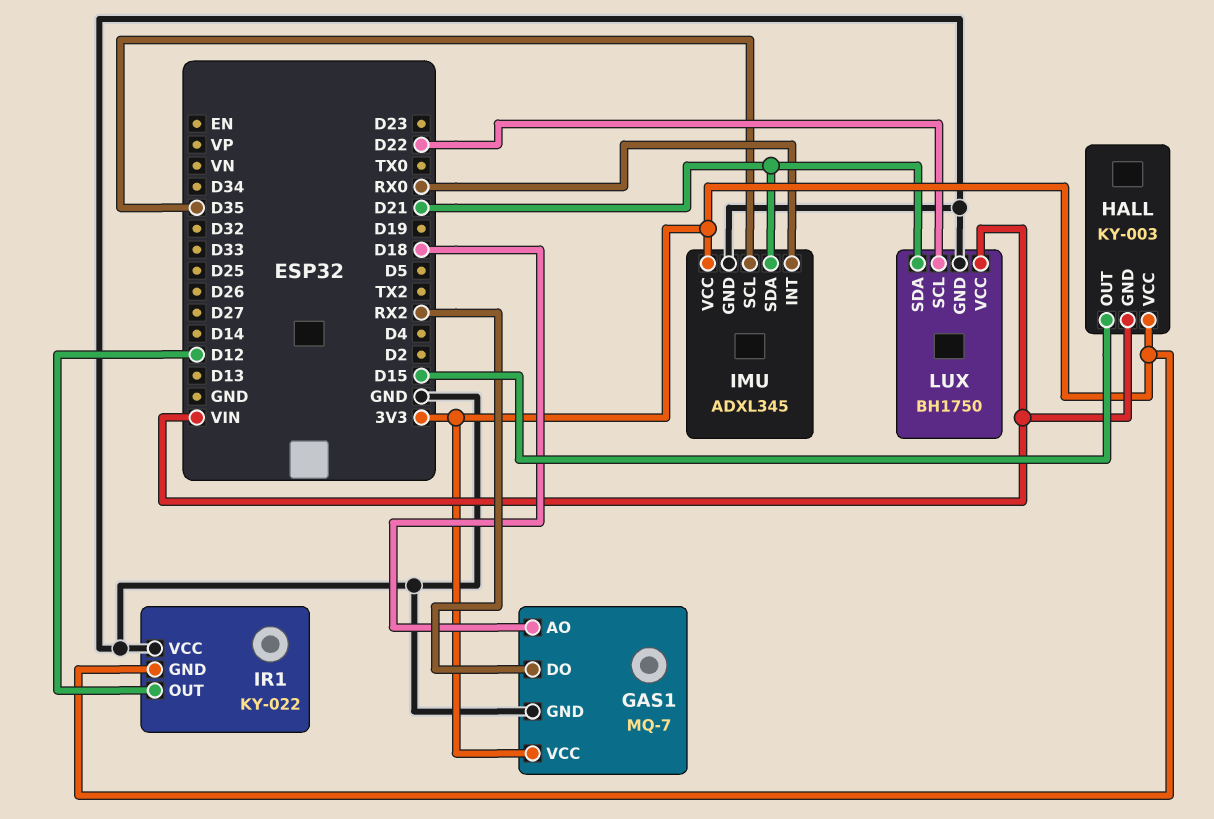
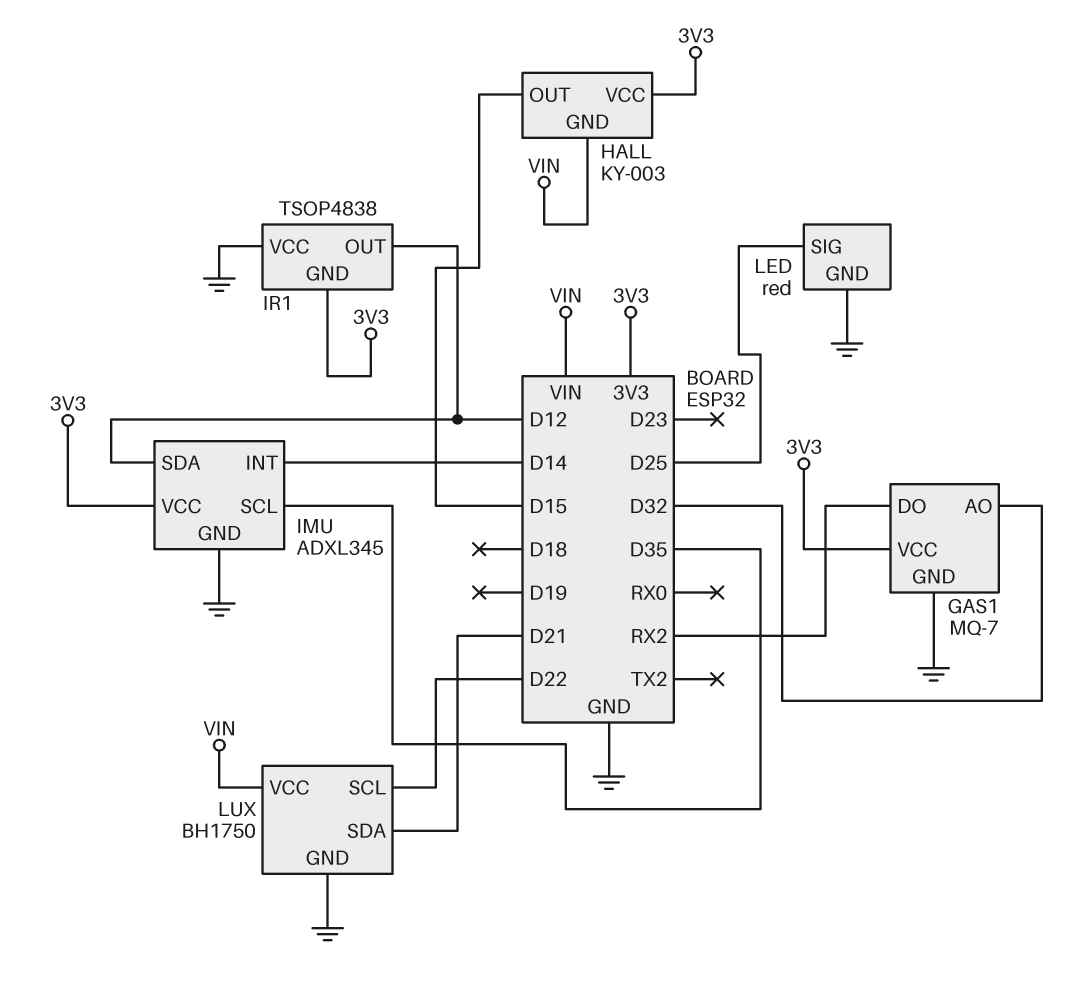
GAS1 pin AO: D18 -> D32
IMU pin INT: RX0 -> D14
IMU pin SDA: D21 -> D12
IR1: KY-022 -> TSOP4838
LED: none -> red
LED pin GND: none -> GND
LED pin SIG: none -> D25

